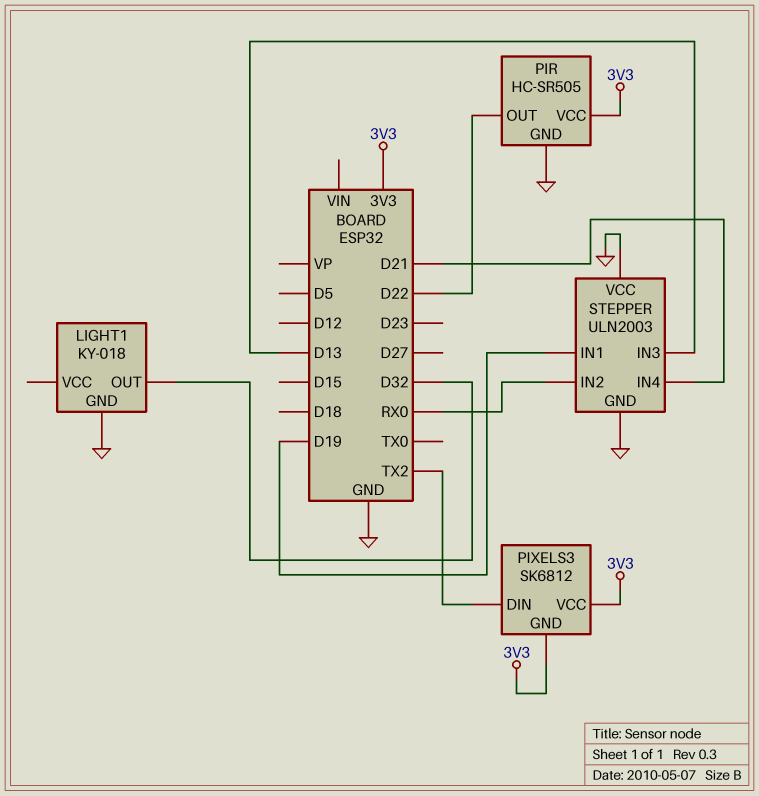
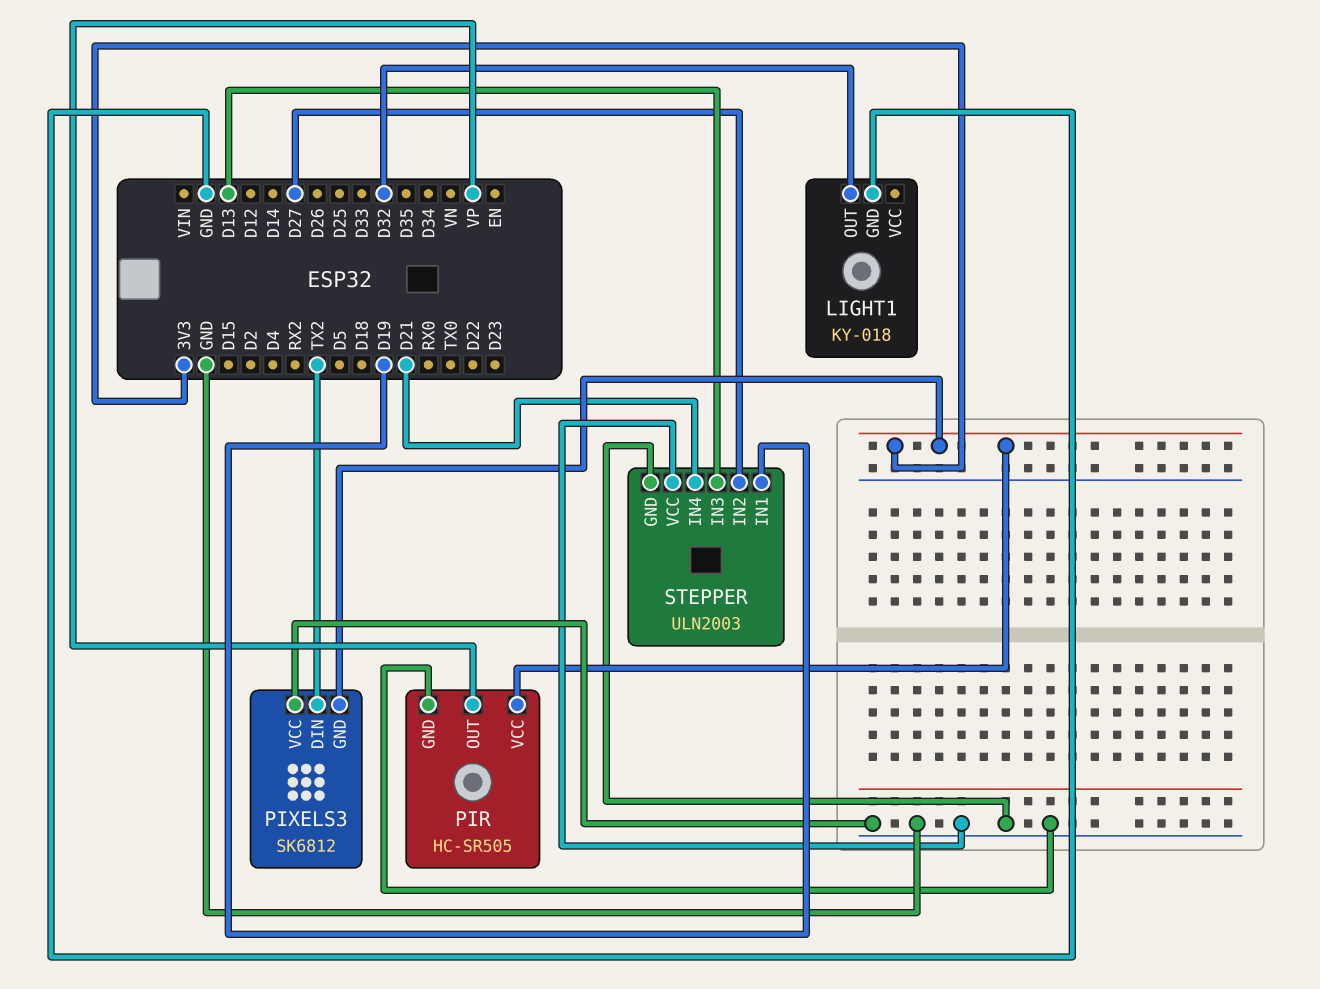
PIR pin OUT: D22 -> VP
PIXELS3 pin VCC: 3V3 -> GND
STEPPER pin IN2: RX0 -> D27

